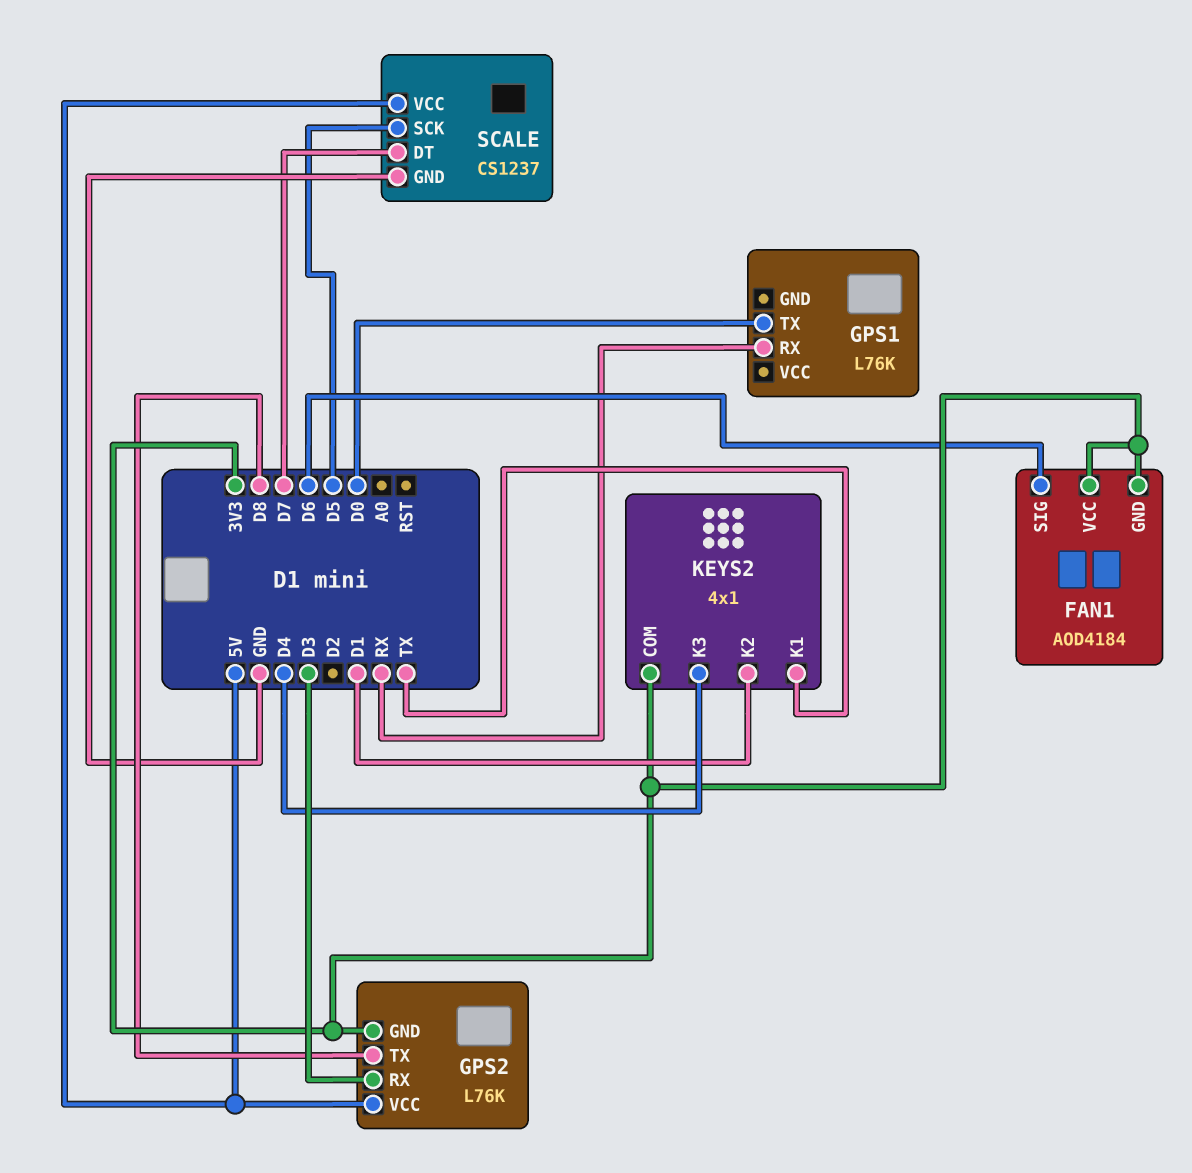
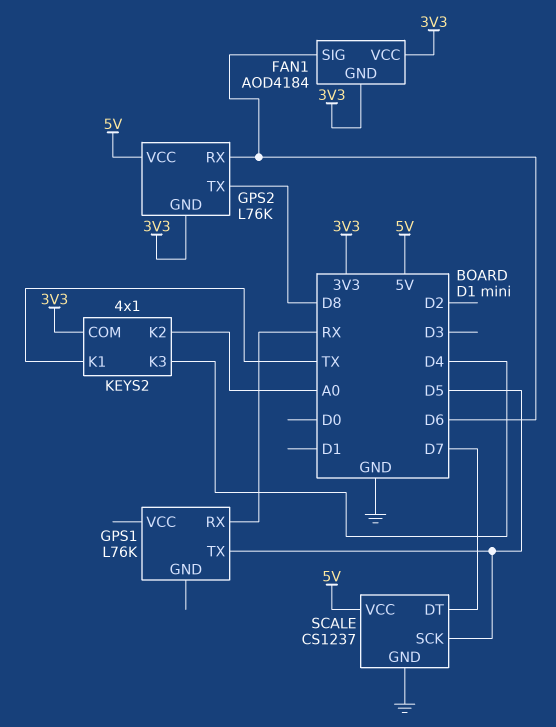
GPS1 pin TX: D0 -> D5
GPS2 pin RX: D3 -> D6
KEYS2 pin K2: D1 -> A0

